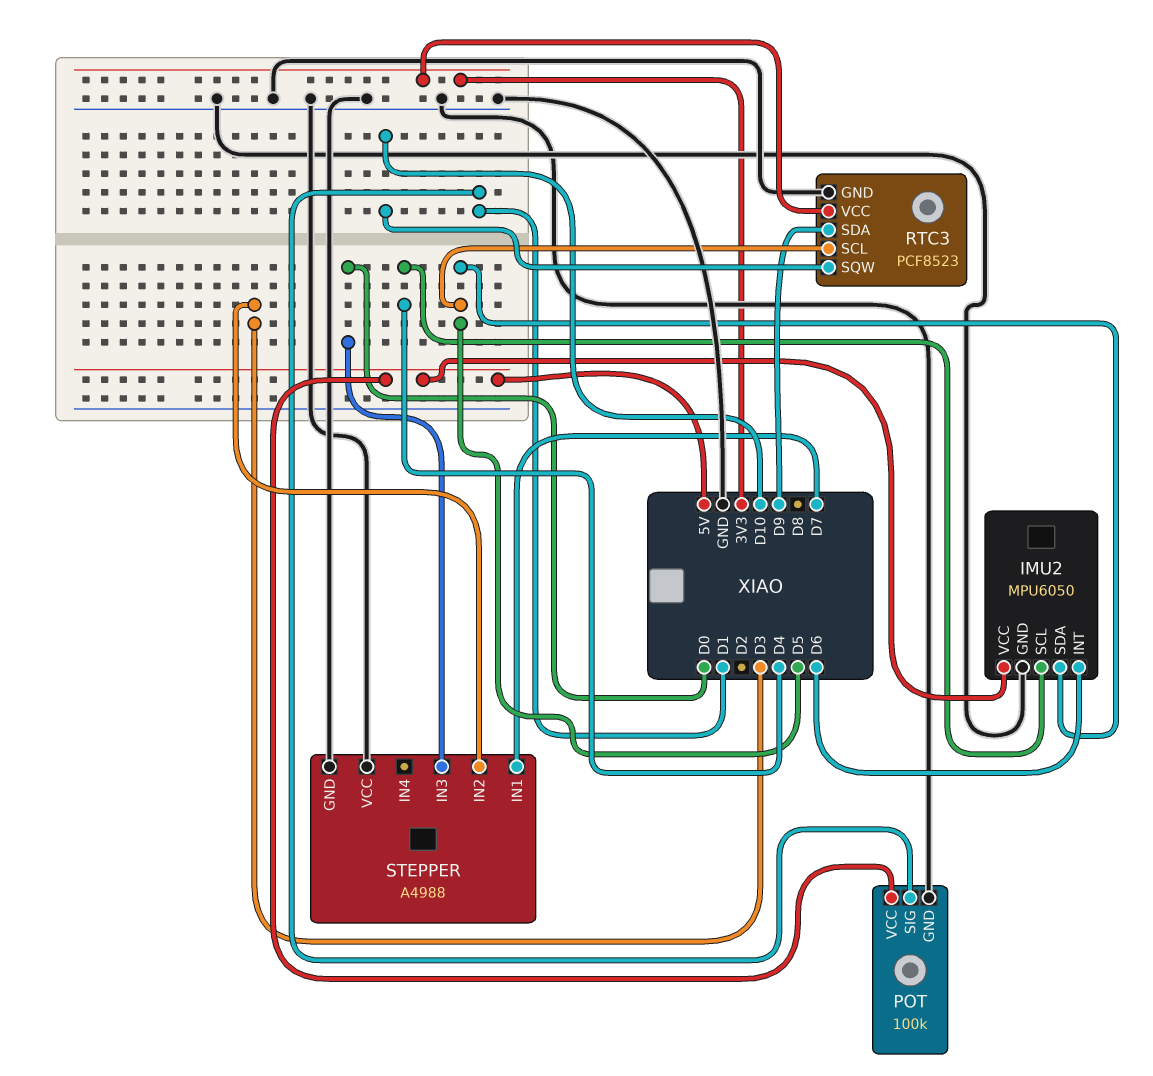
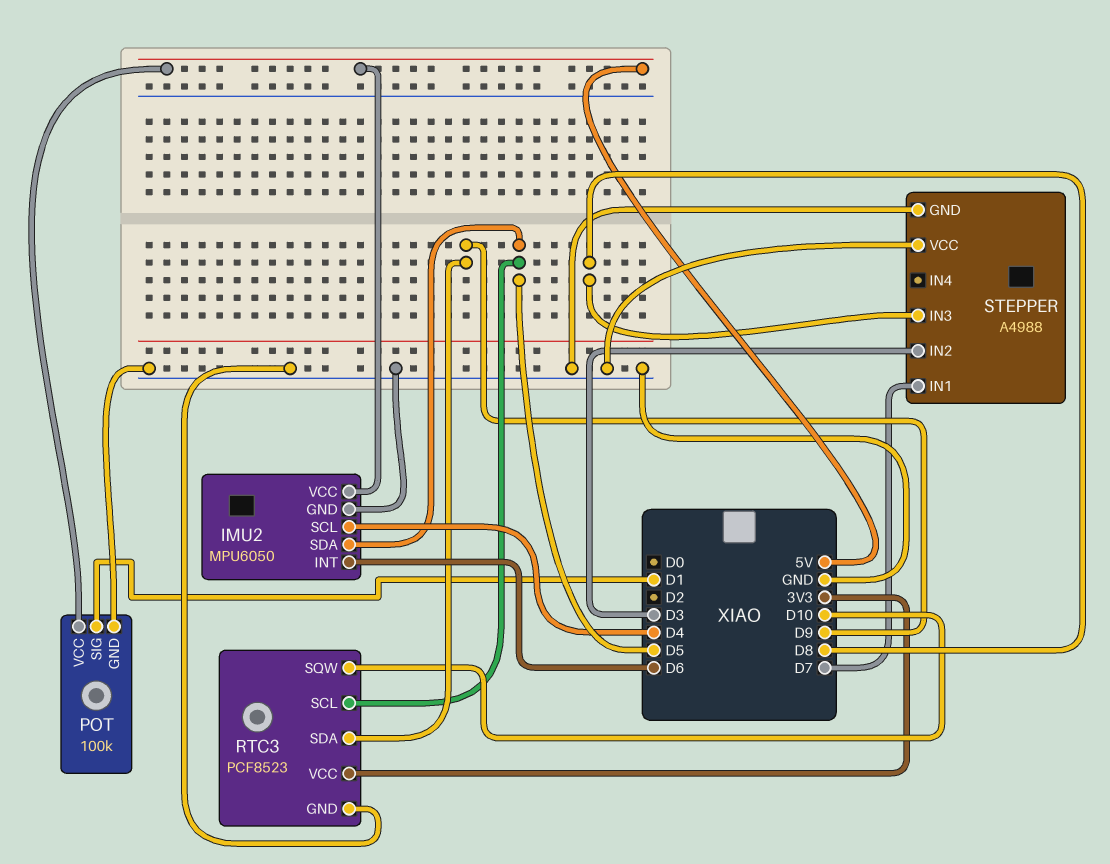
STEPPER pin IN3: D0 -> D8

